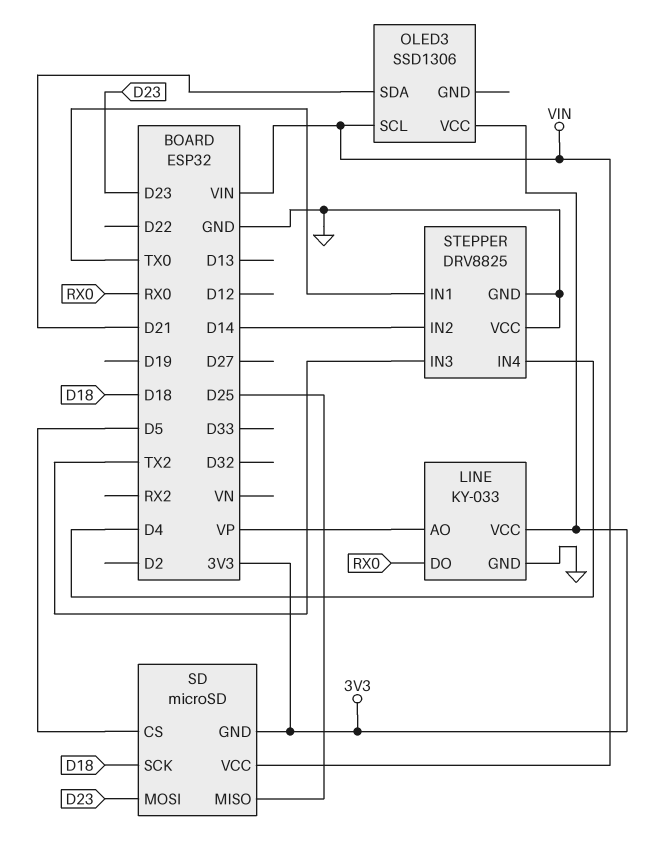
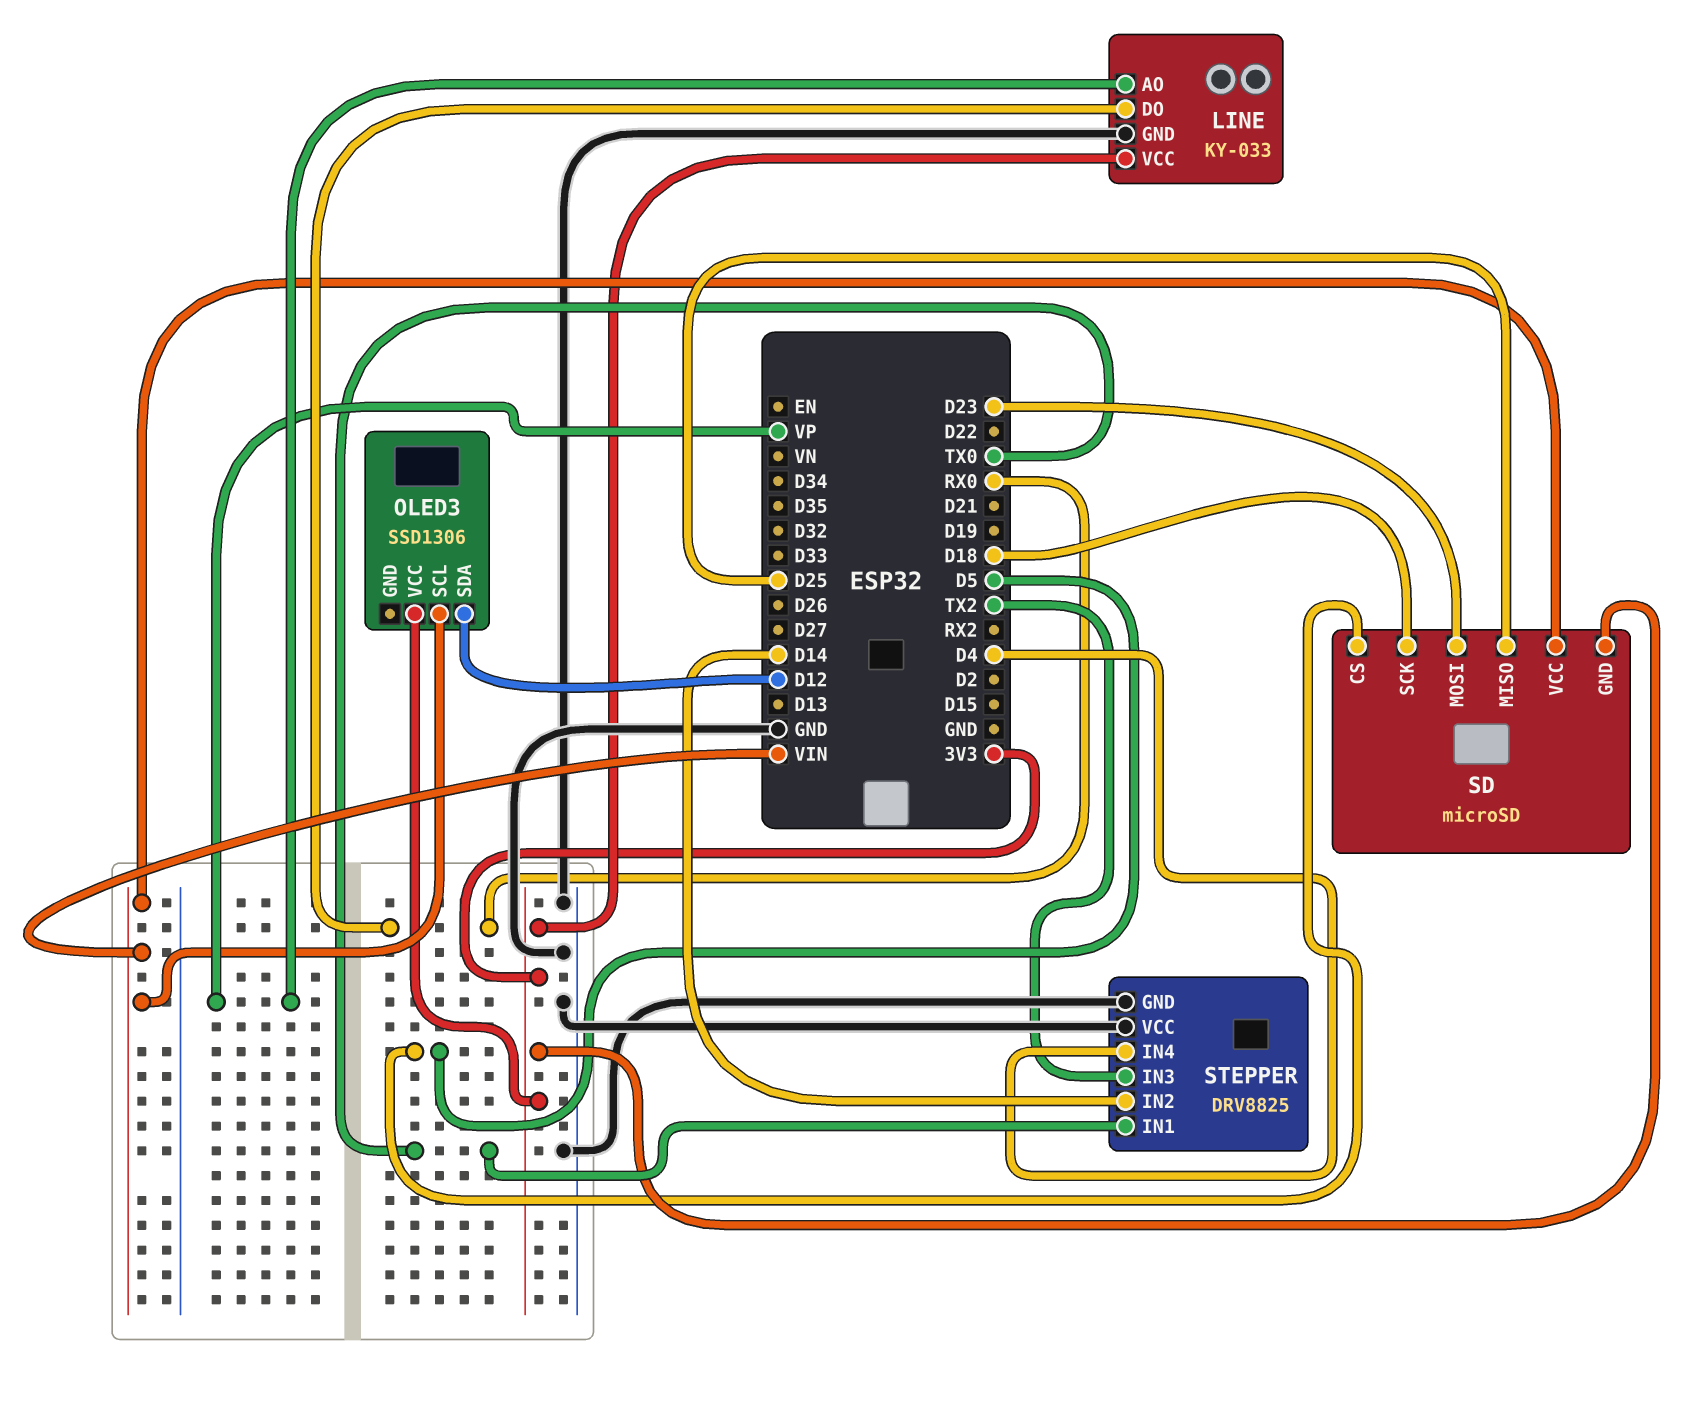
OLED3 pin SDA: D21 -> D12

